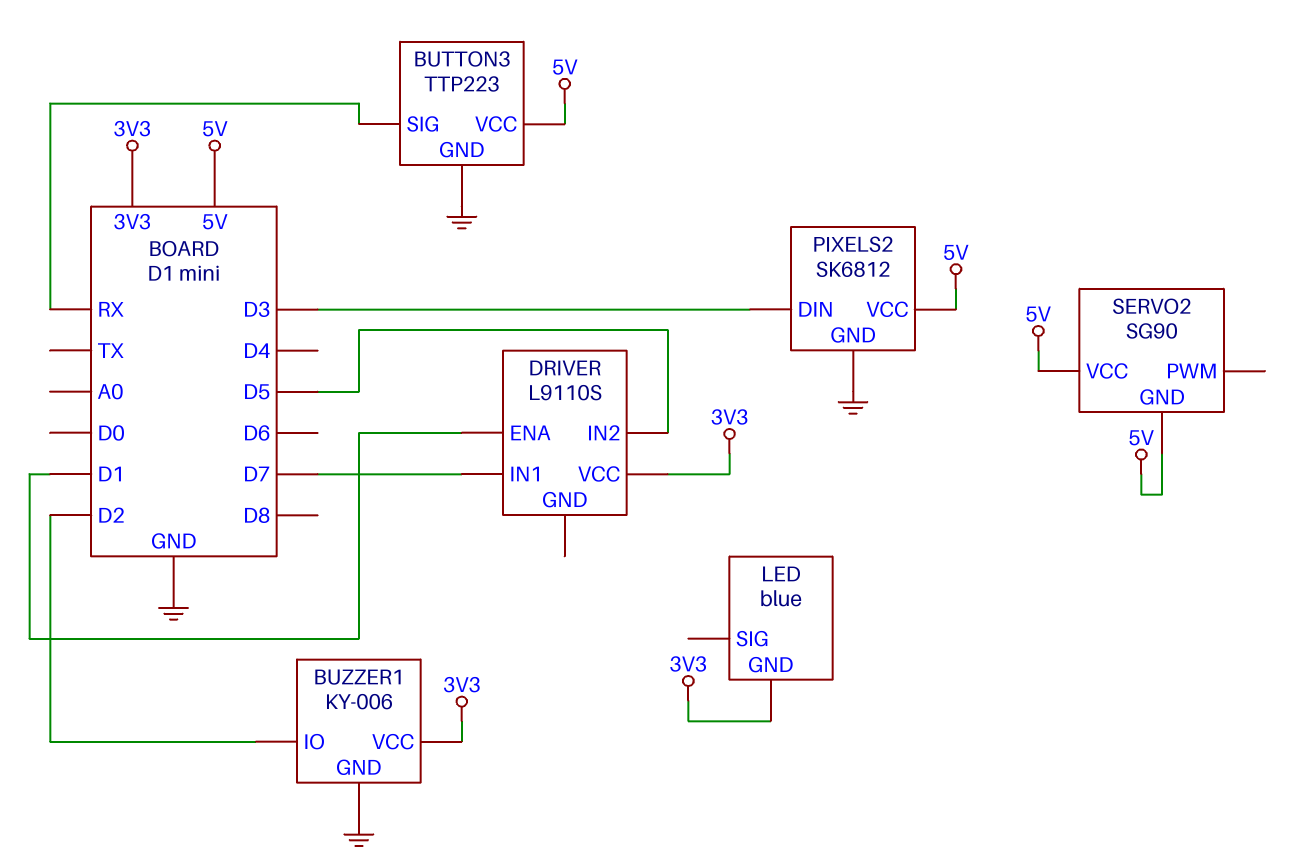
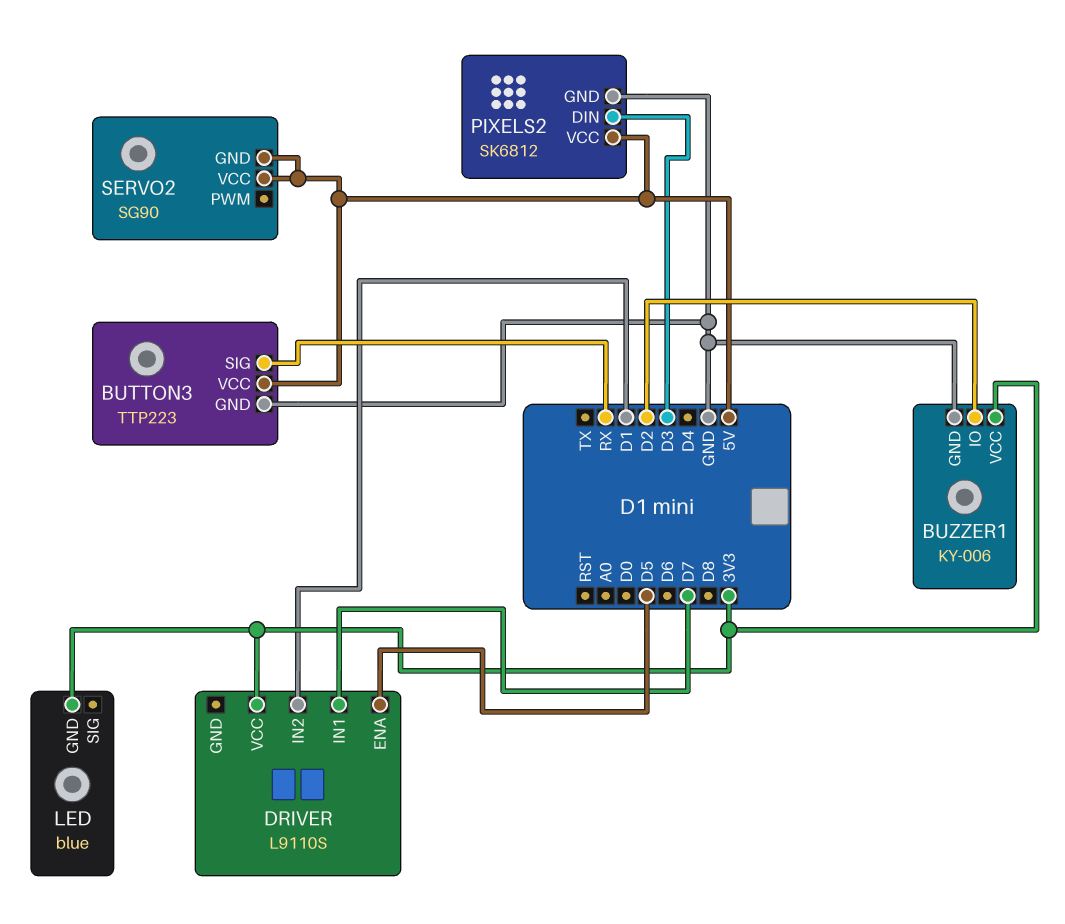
DRIVER pin ENA: D1 -> D5
DRIVER pin IN2: D5 -> D1

